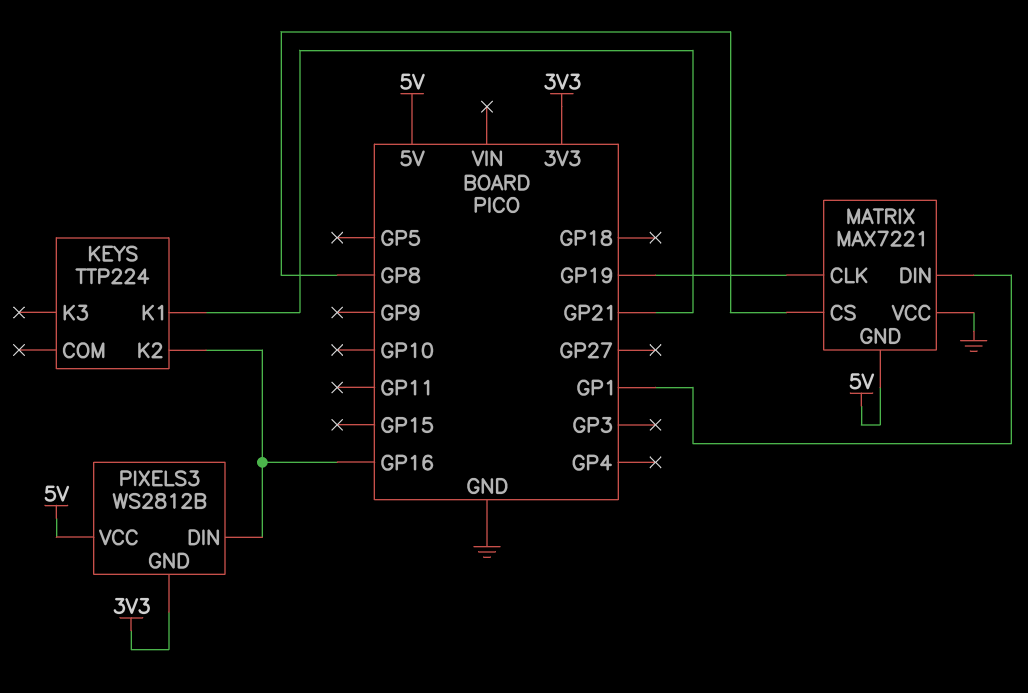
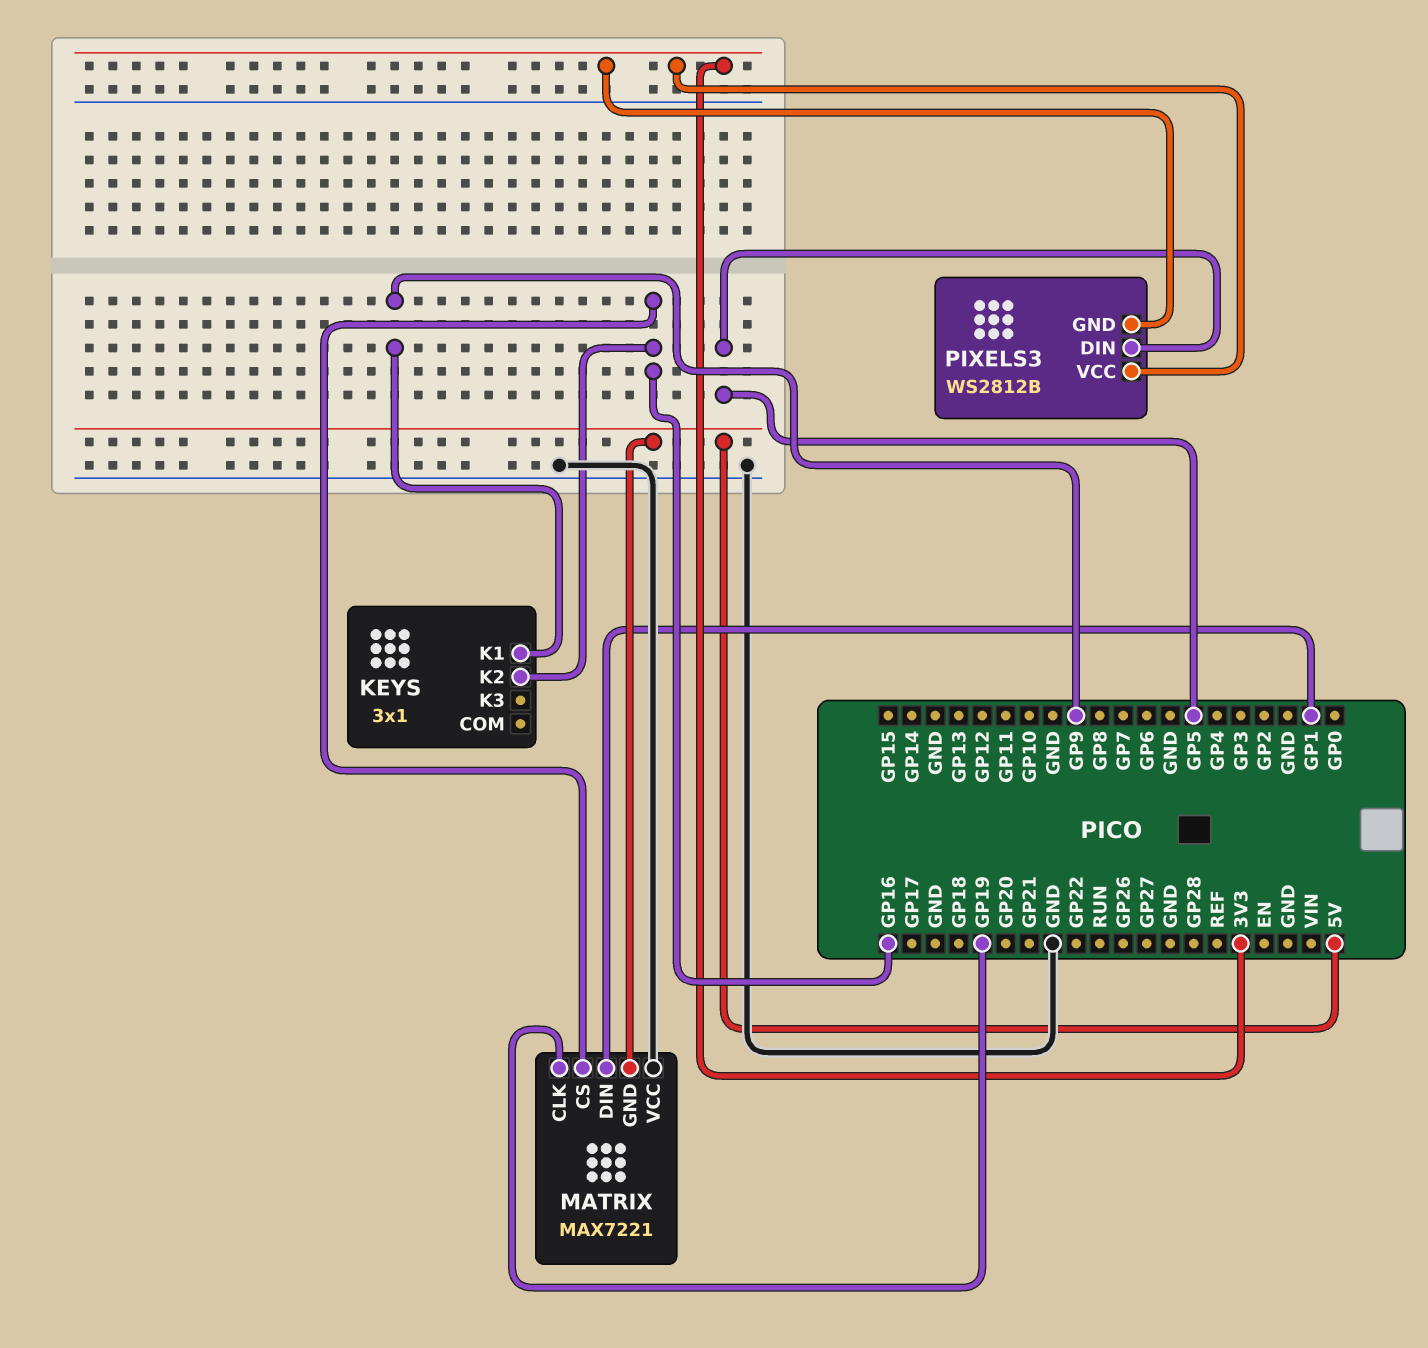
KEYS: TTP224 -> 3x1
KEYS pin K1: GP21 -> GP9
MATRIX pin CS: GP8 -> GP16
PIXELS3 pin DIN: GP16 -> GP5
PIXELS3 pin VCC: 5V -> 3V3

